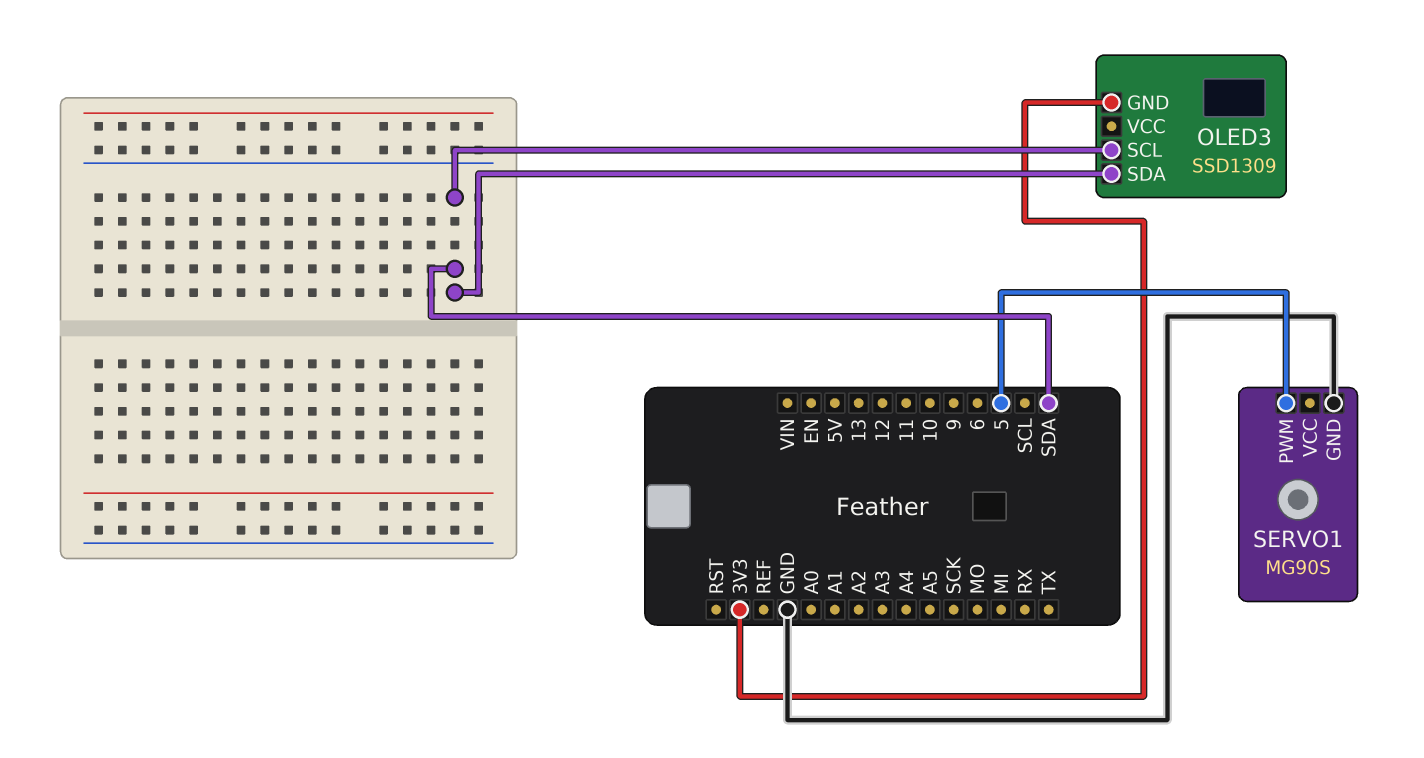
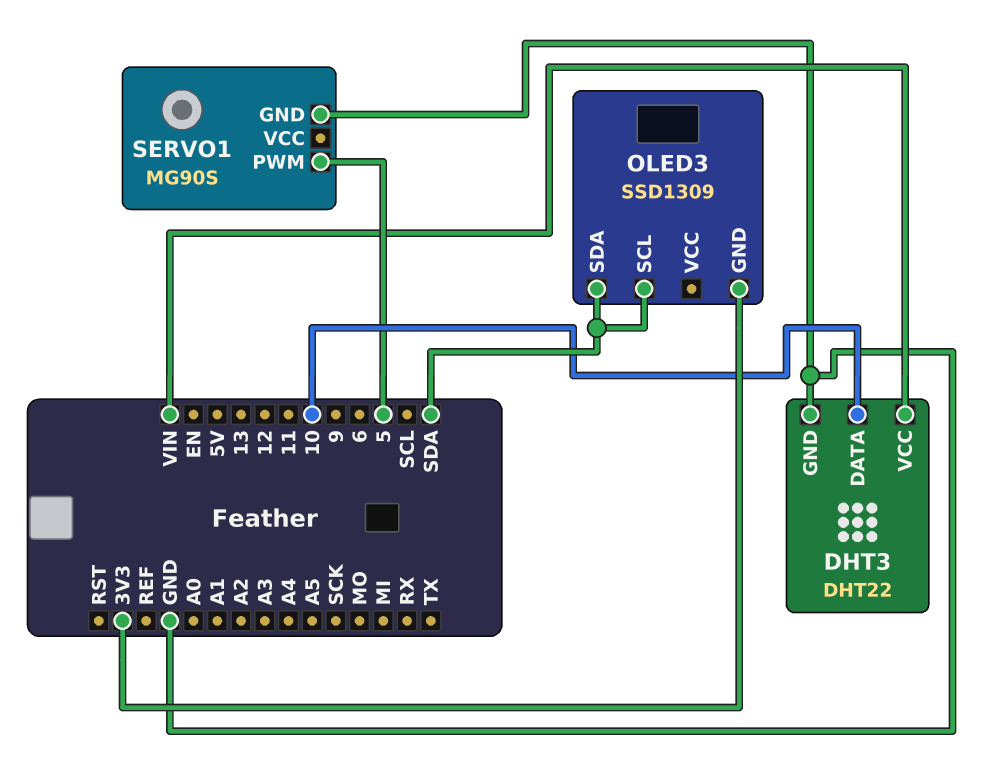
DHT3: none -> DHT22
DHT3 pin DATA: none -> 10
DHT3 pin GND: none -> GND
DHT3 pin VCC: none -> VIN

